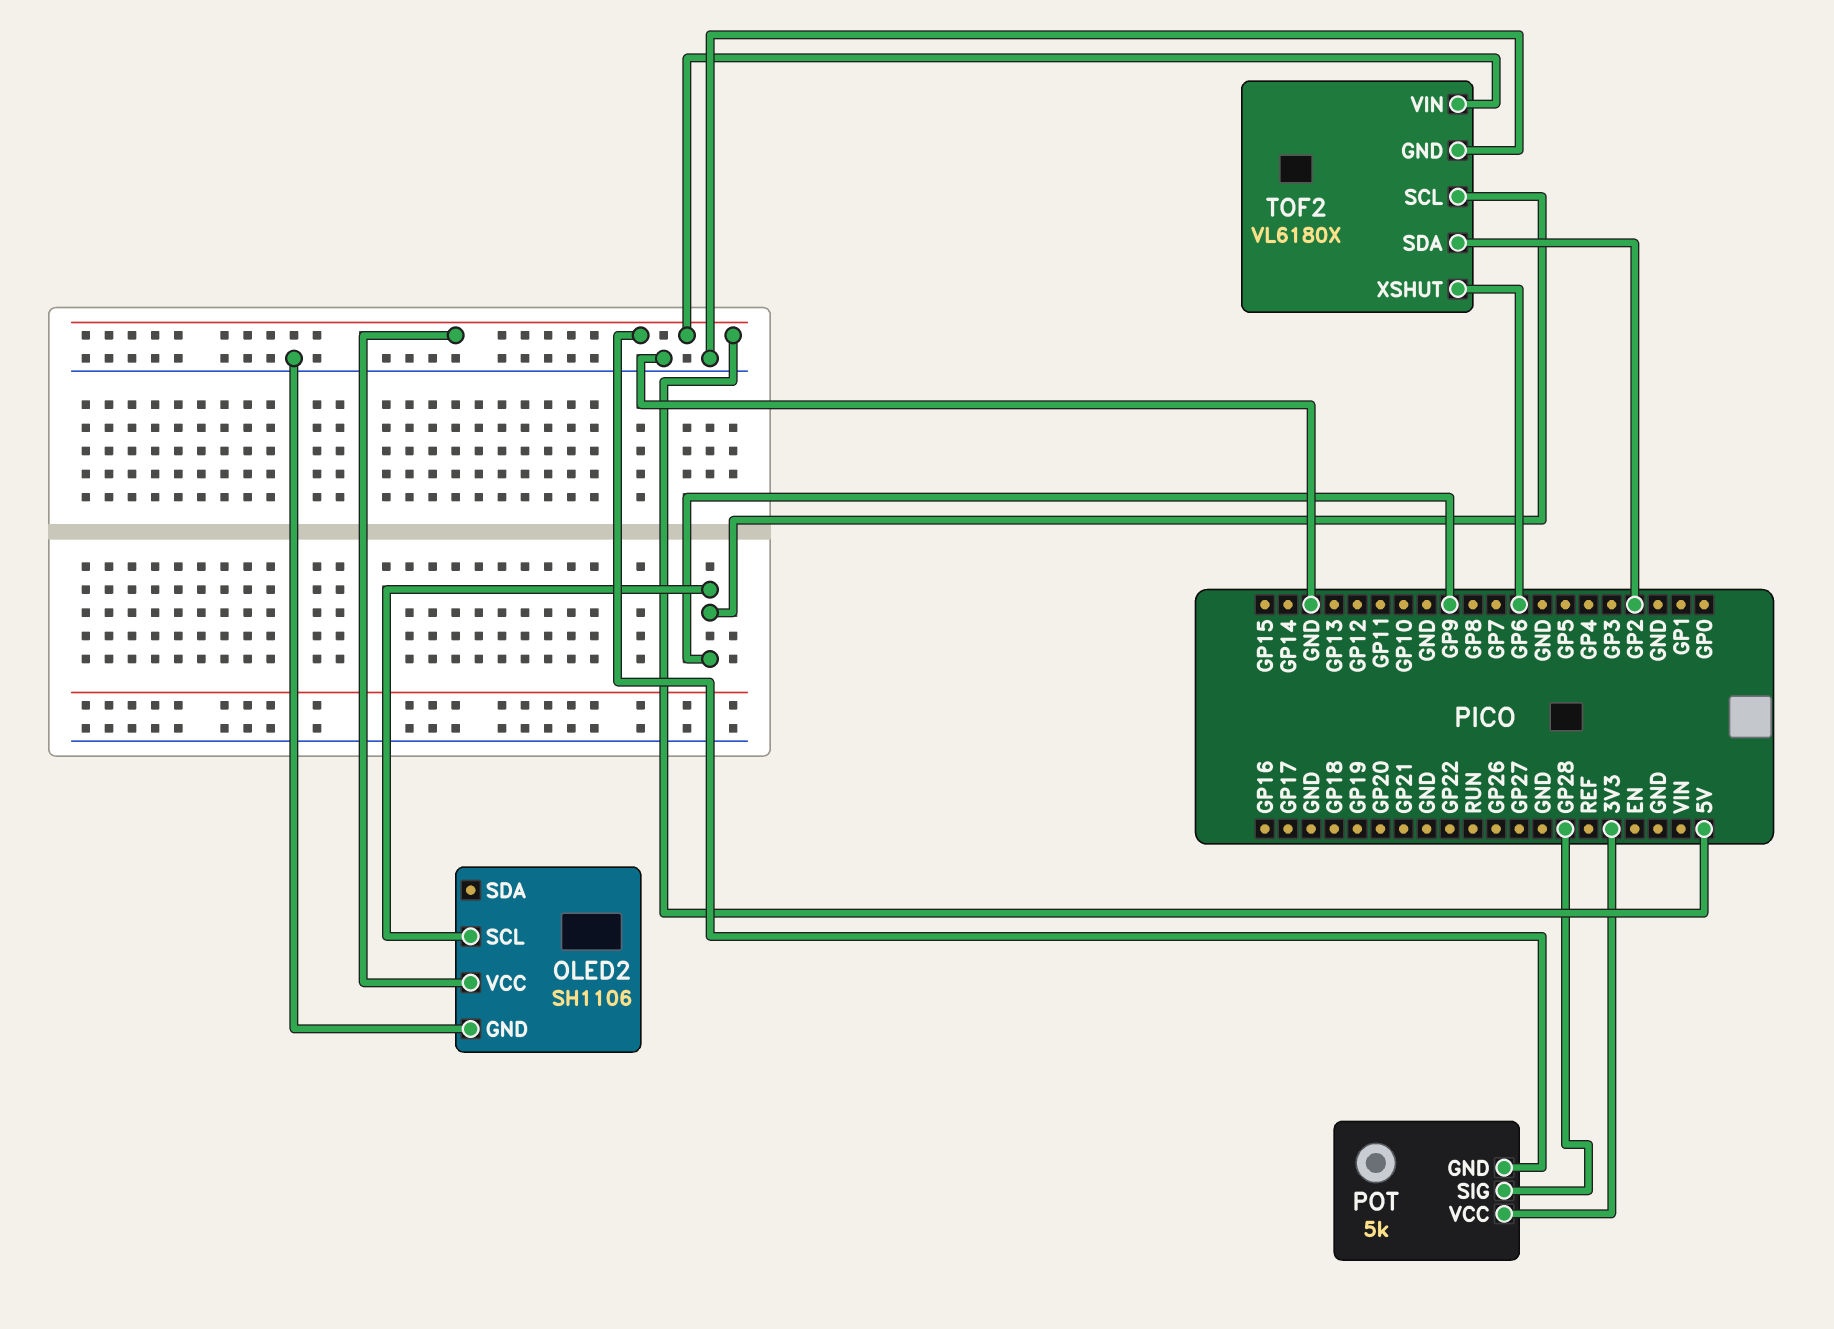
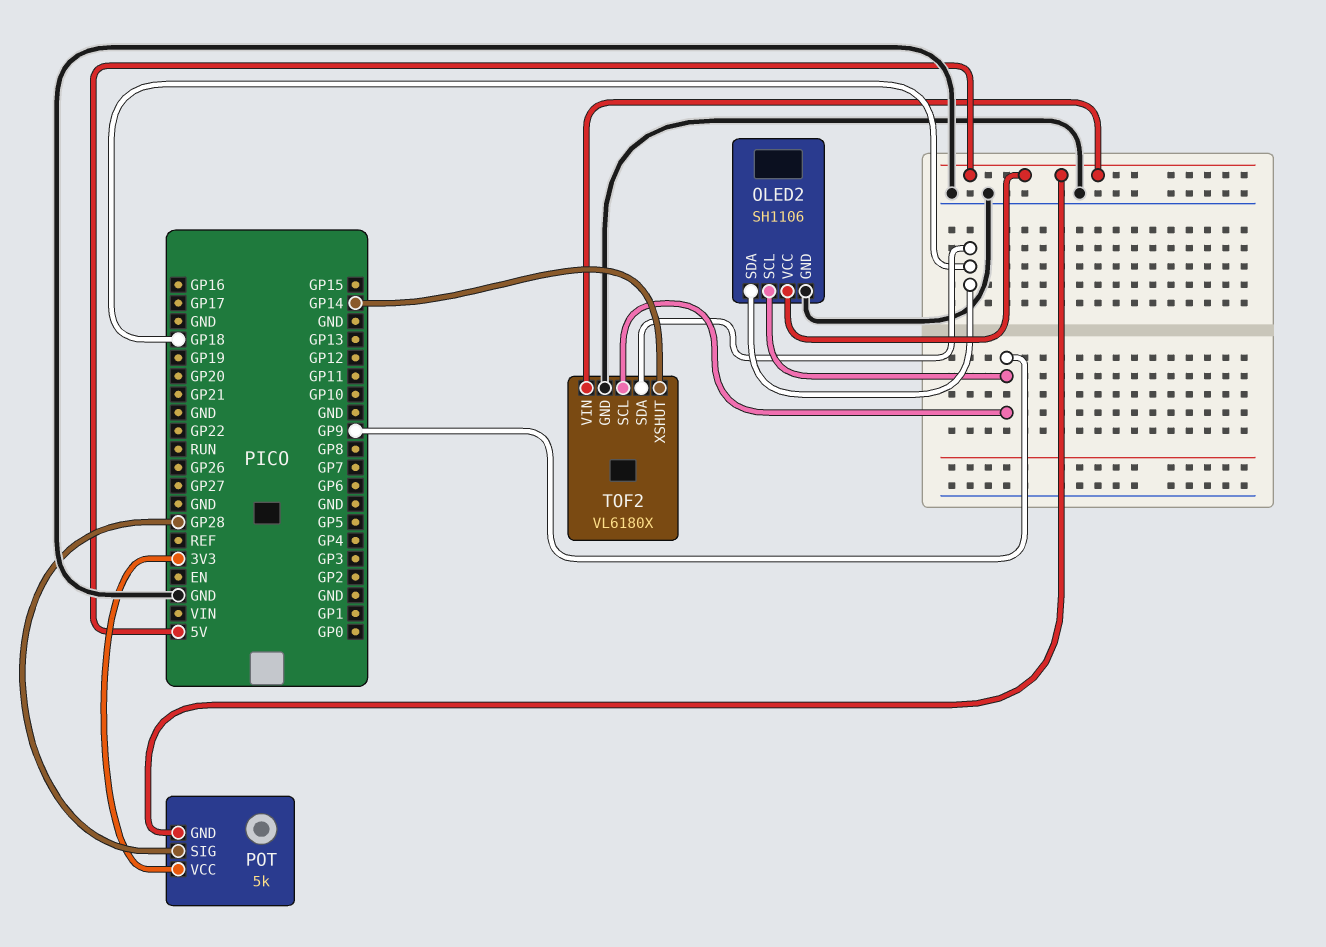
OLED2 pin SDA: none -> GP18
TOF2 pin SDA: GP2 -> GP18
TOF2 pin XSHUT: GP6 -> GP14

